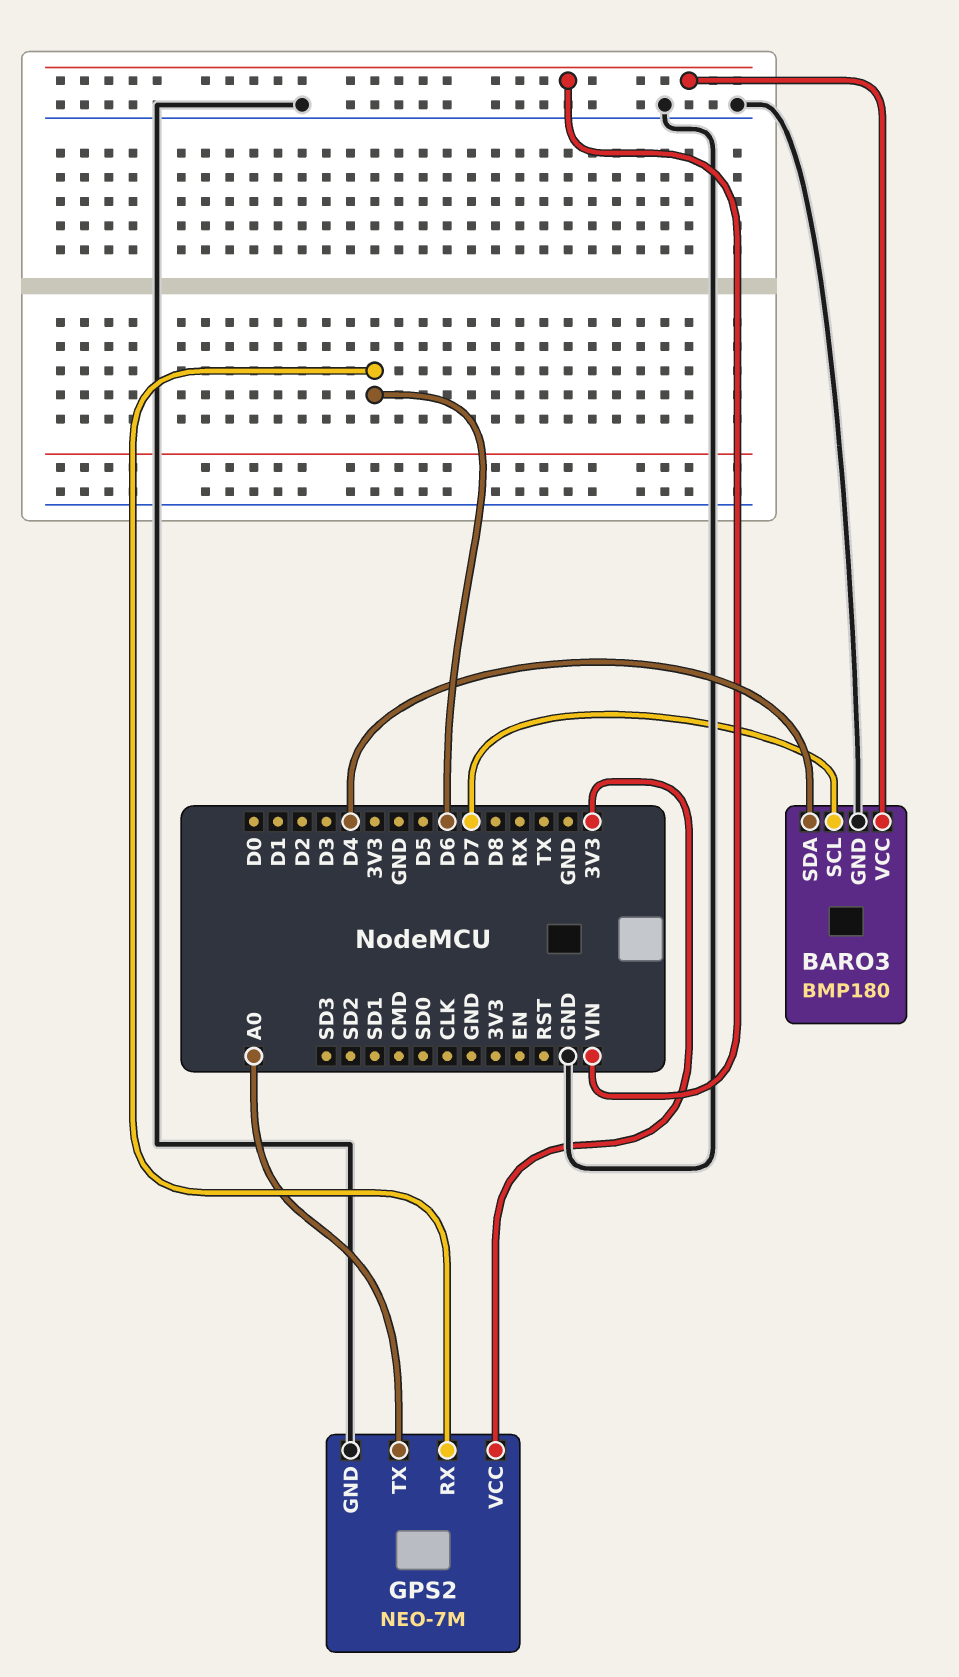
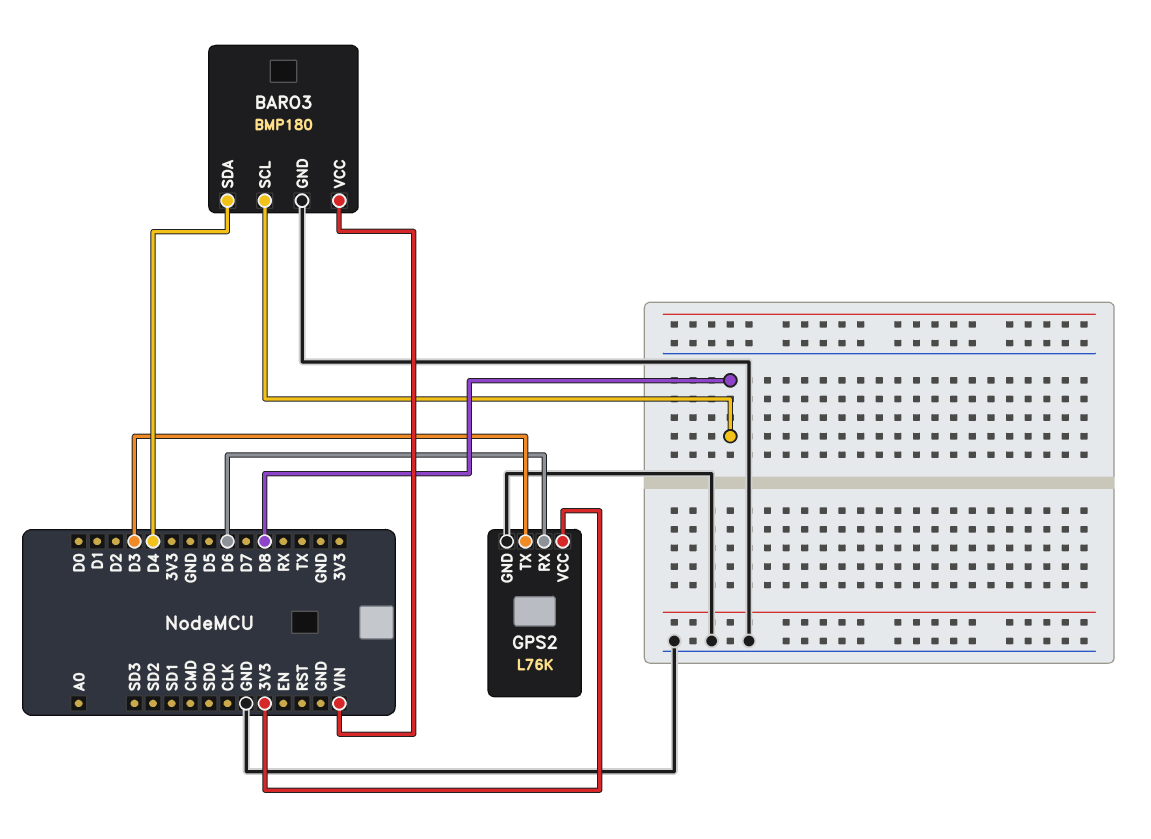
BARO3 pin SCL: D7 -> D8
GPS2: NEO-7M -> L76K
GPS2 pin TX: A0 -> D3

